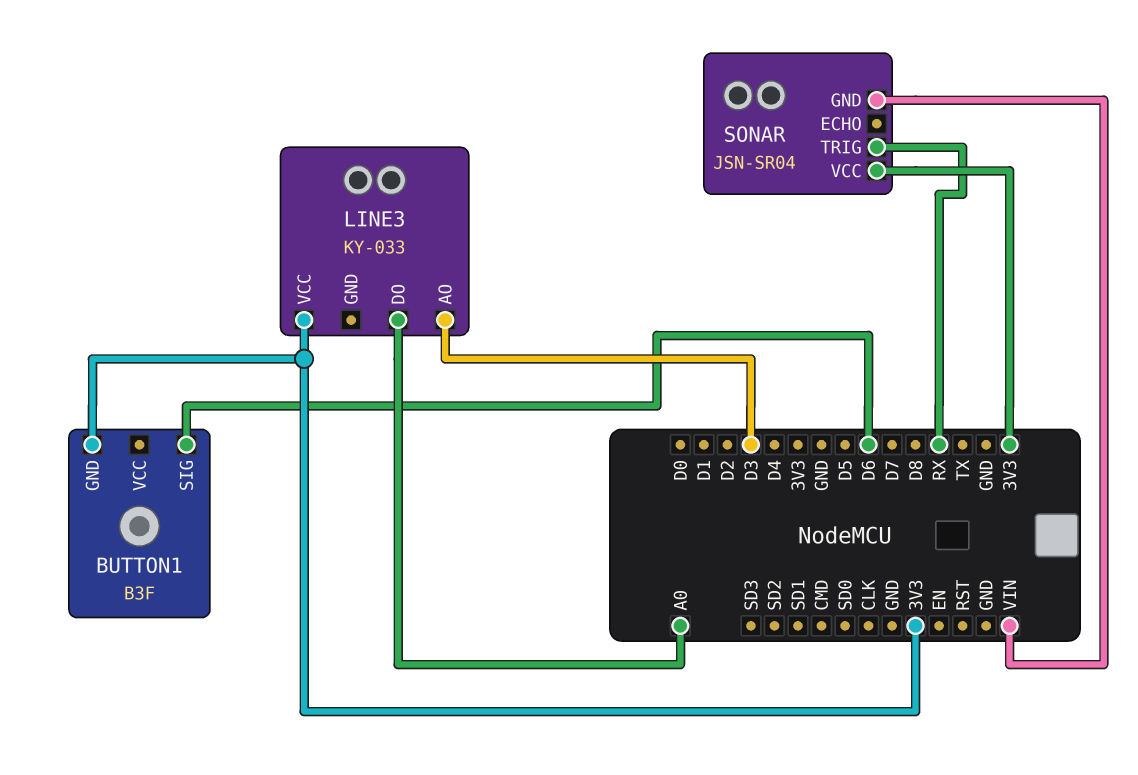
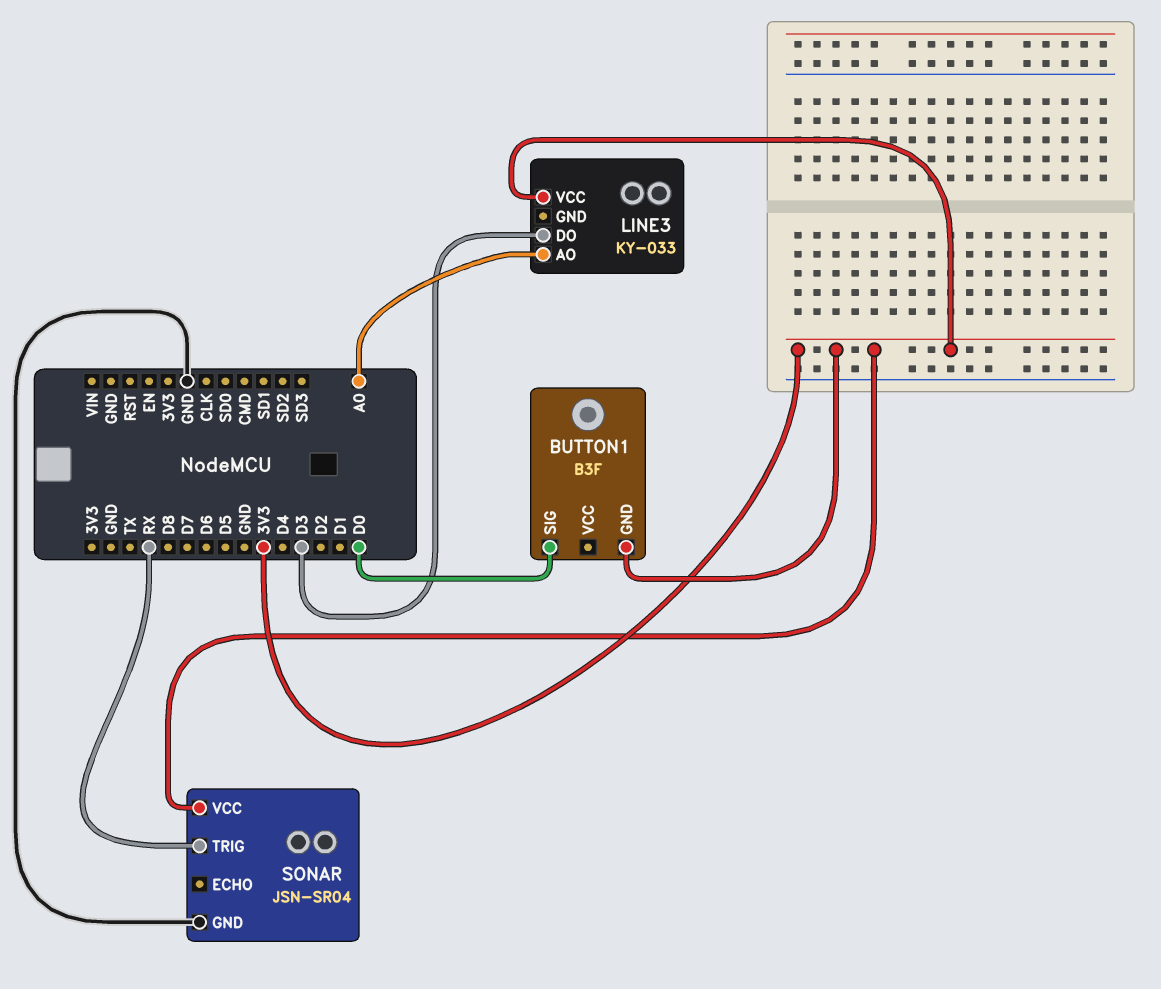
BUTTON1 pin SIG: D6 -> D0
LINE3 pin AO: D3 -> A0
LINE3 pin DO: A0 -> D3
SONAR pin GND: VIN -> GND

